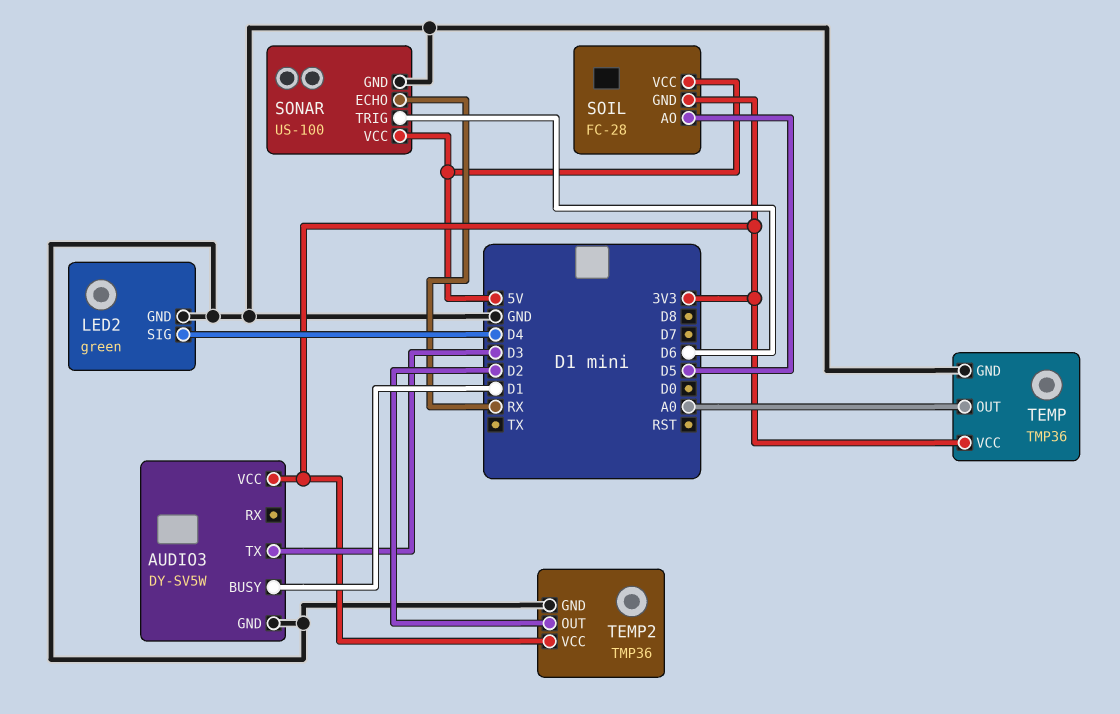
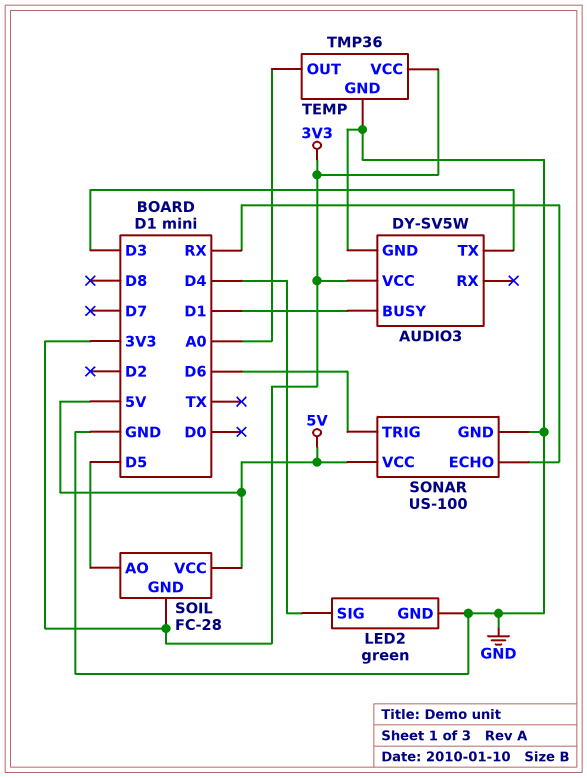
TEMP2: TMP36 -> none
TEMP2 pin GND: GND -> none
TEMP2 pin OUT: D2 -> none
TEMP2 pin VCC: 3V3 -> none

